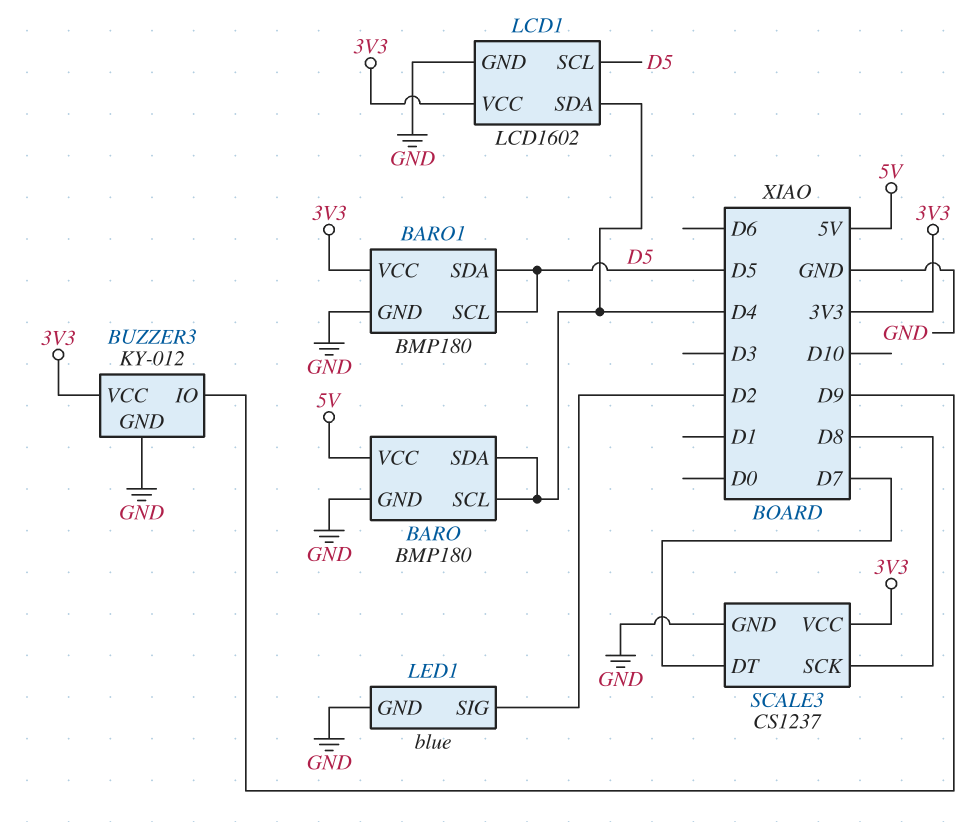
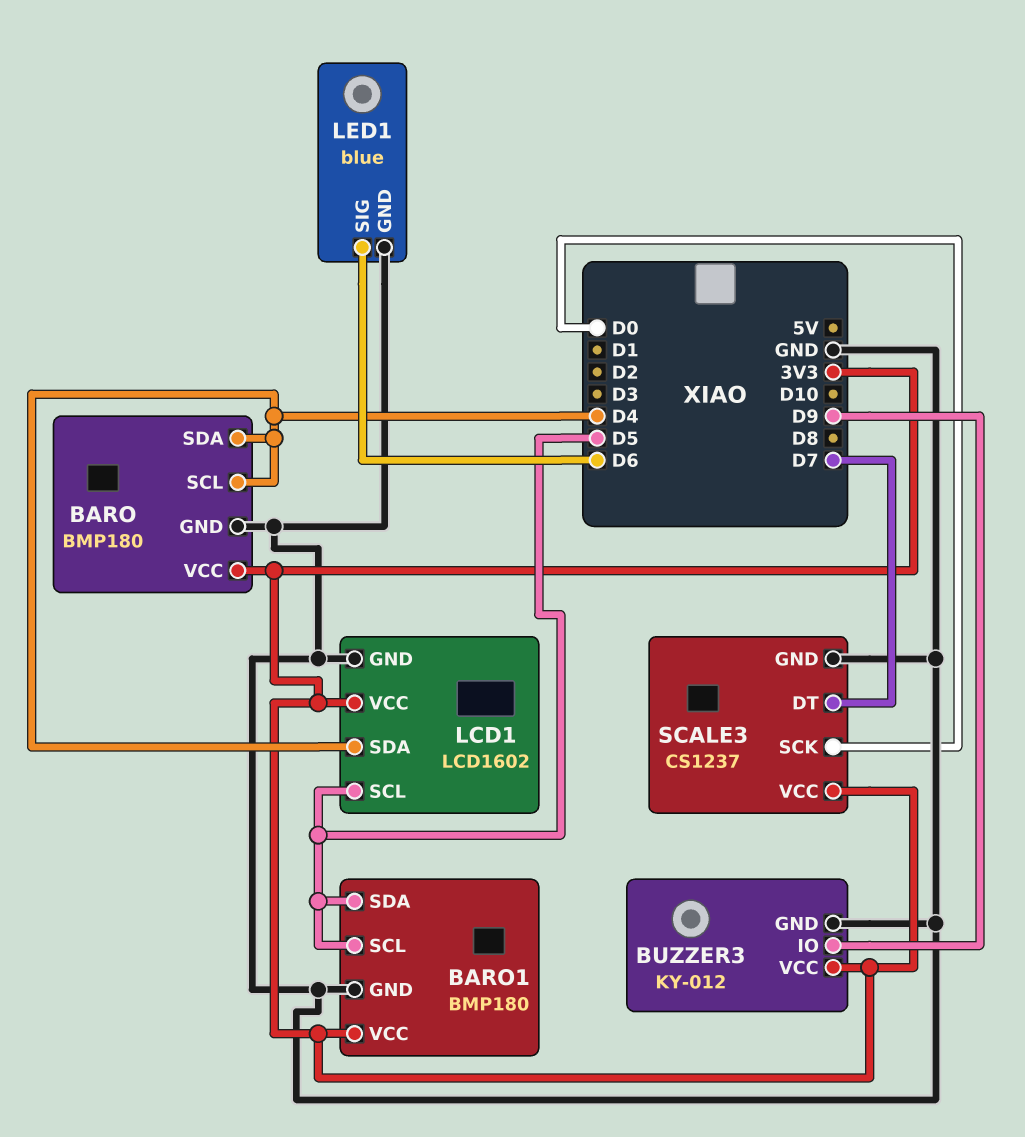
BARO pin VCC: 5V -> 3V3
LED1 pin SIG: D2 -> D6
SCALE3 pin SCK: D8 -> D0

